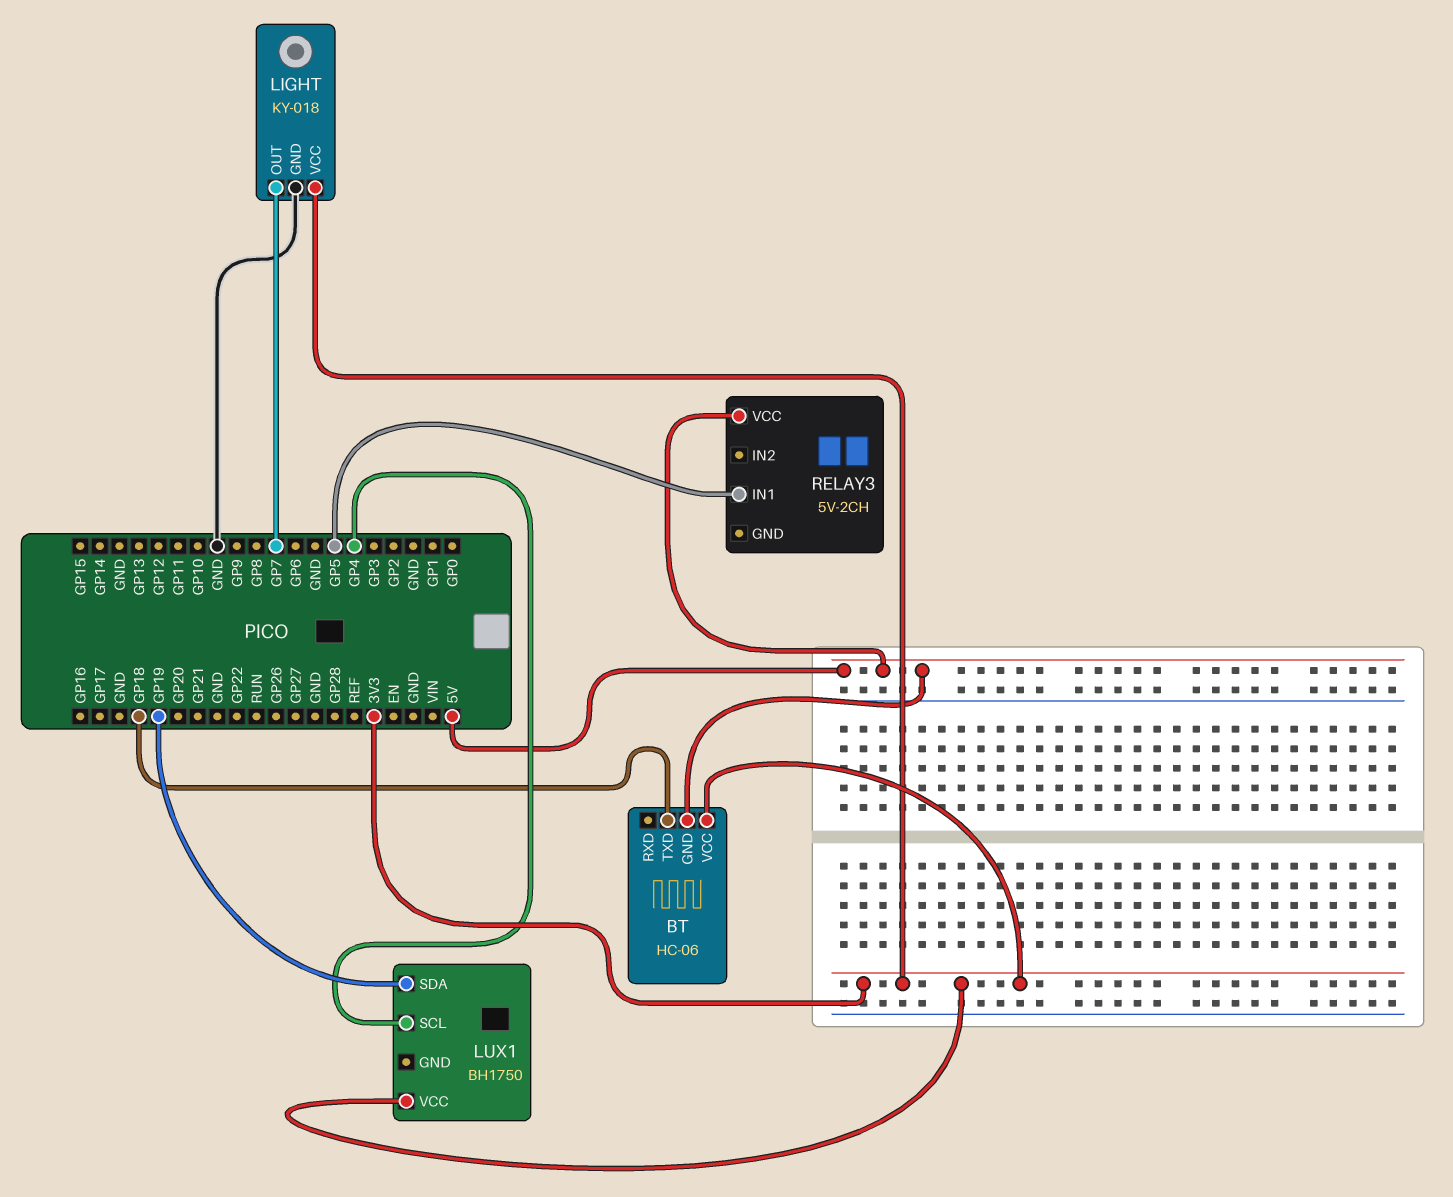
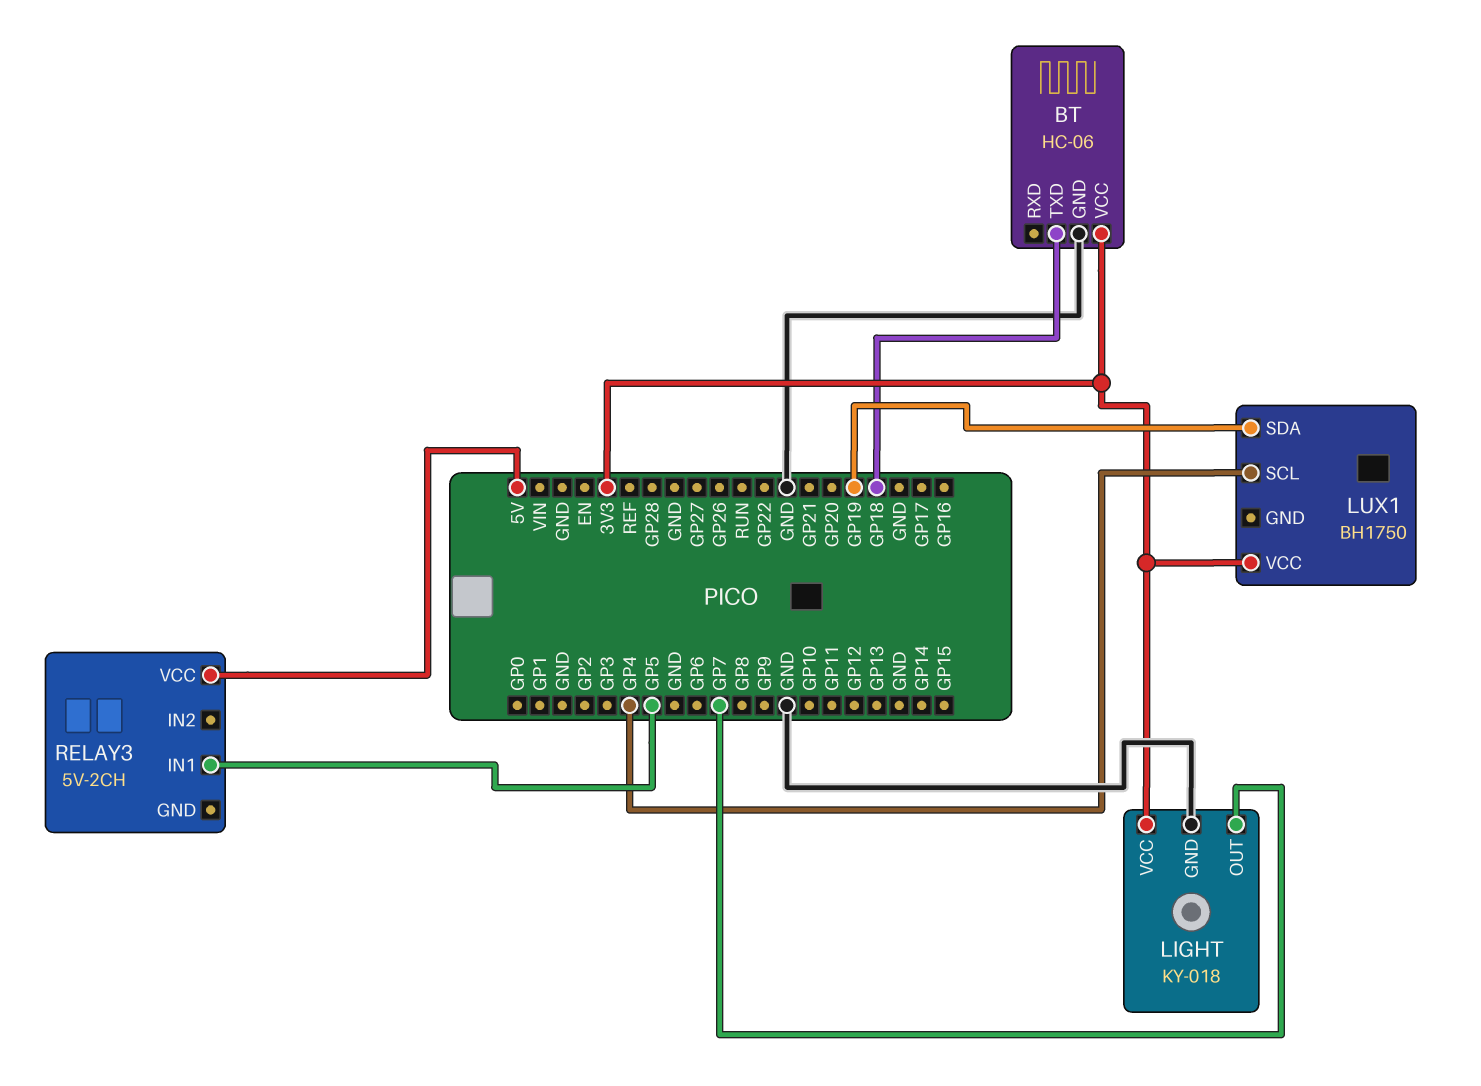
BT pin GND: 5V -> GND

